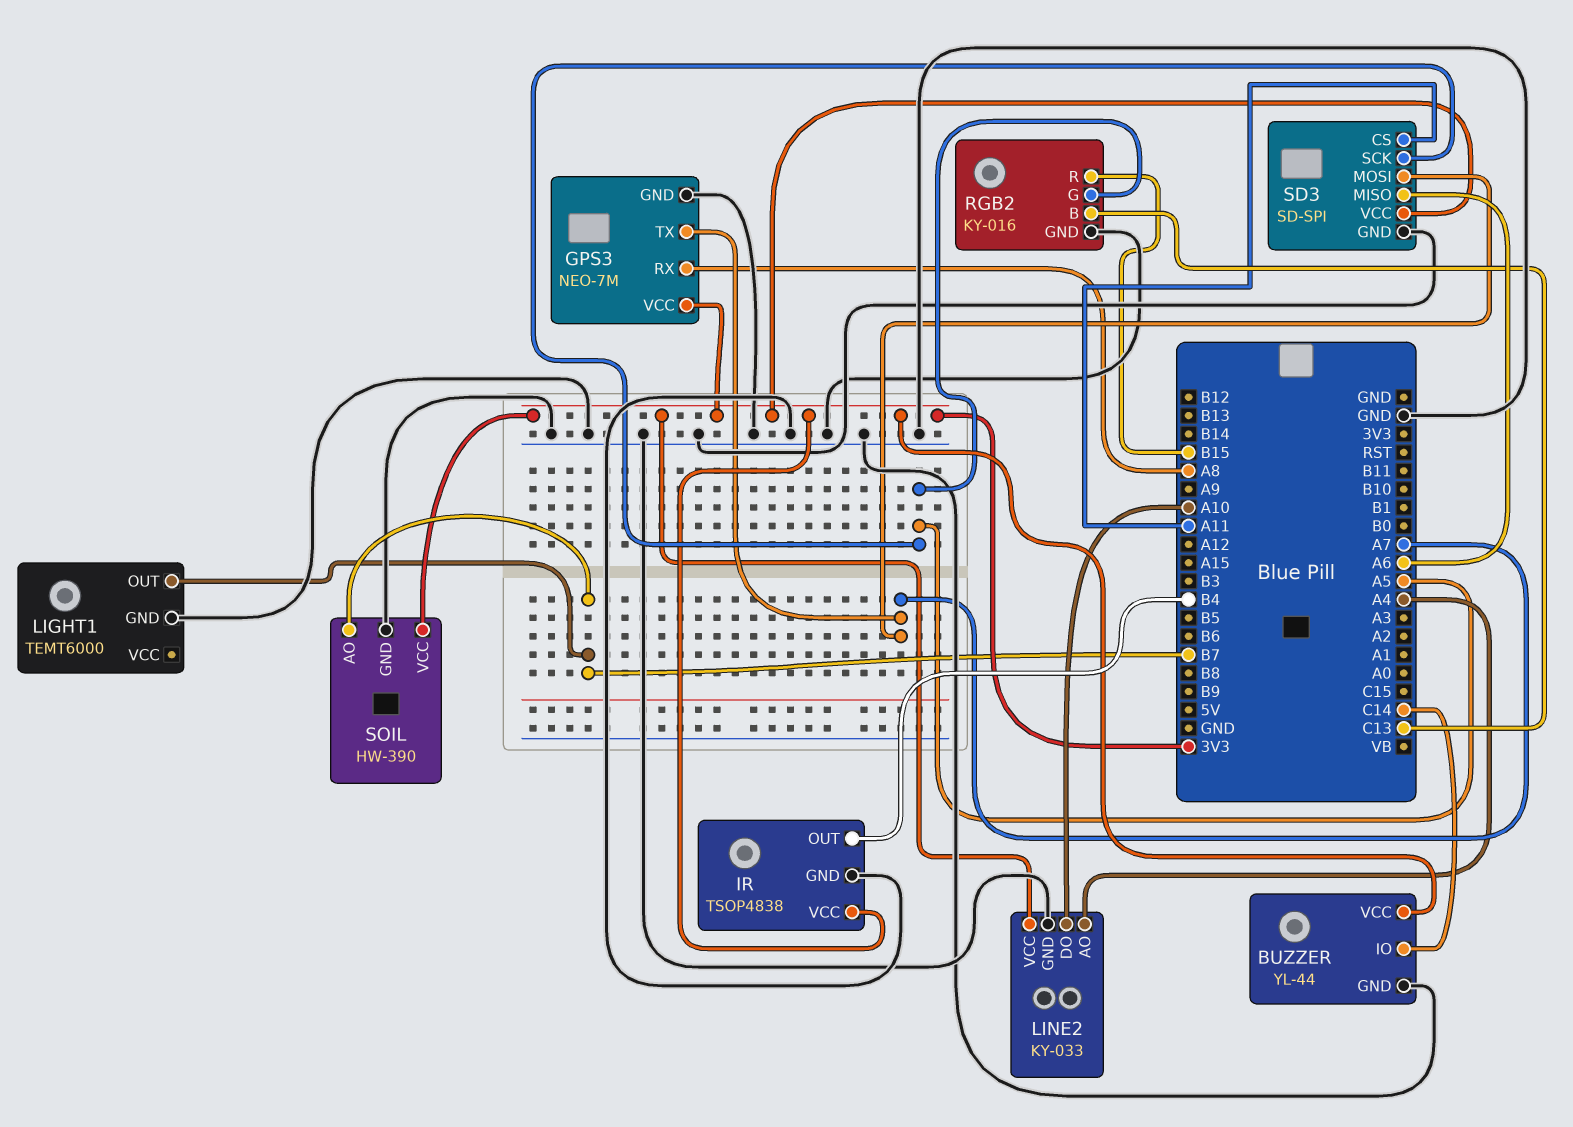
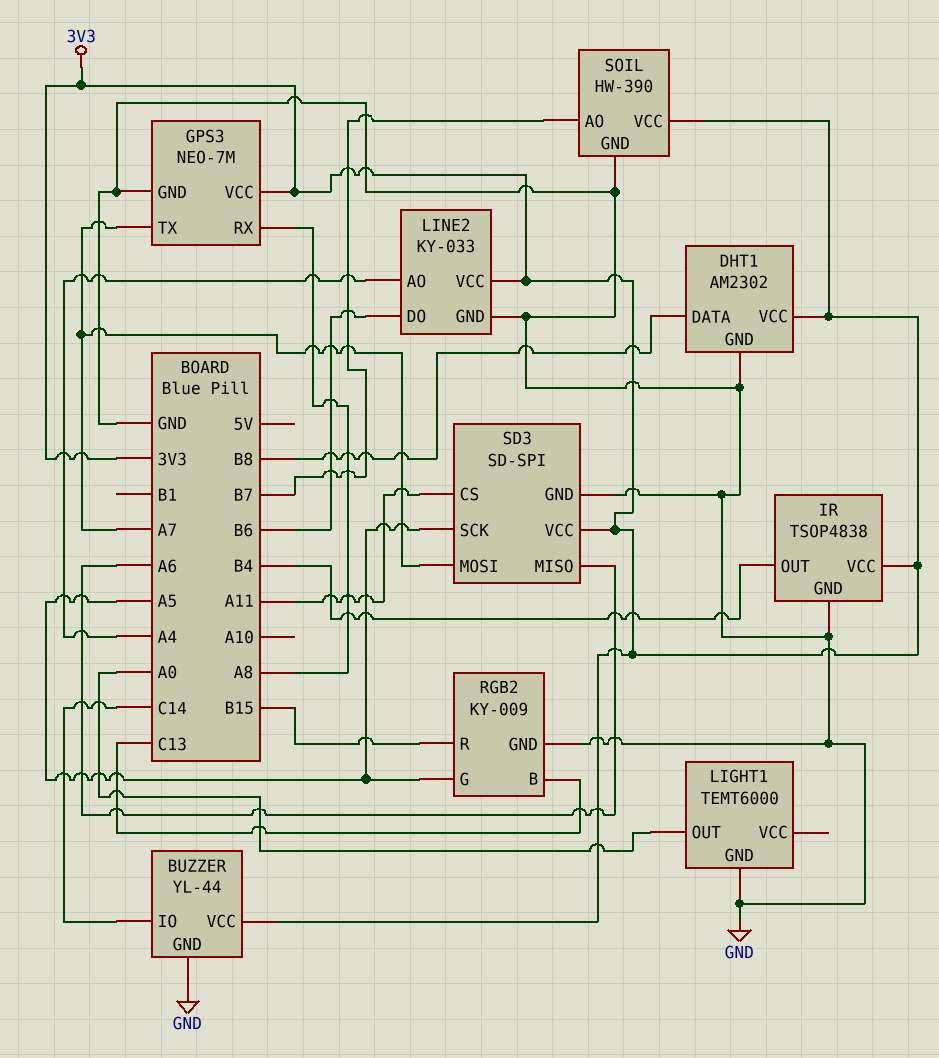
DHT1: none -> AM2302
DHT1 pin DATA: none -> B8
DHT1 pin GND: none -> GND
DHT1 pin VCC: none -> 3V3
LIGHT1 pin OUT: B7 -> A0
LINE2 pin DO: A10 -> B6
RGB2: KY-016 -> KY-009

